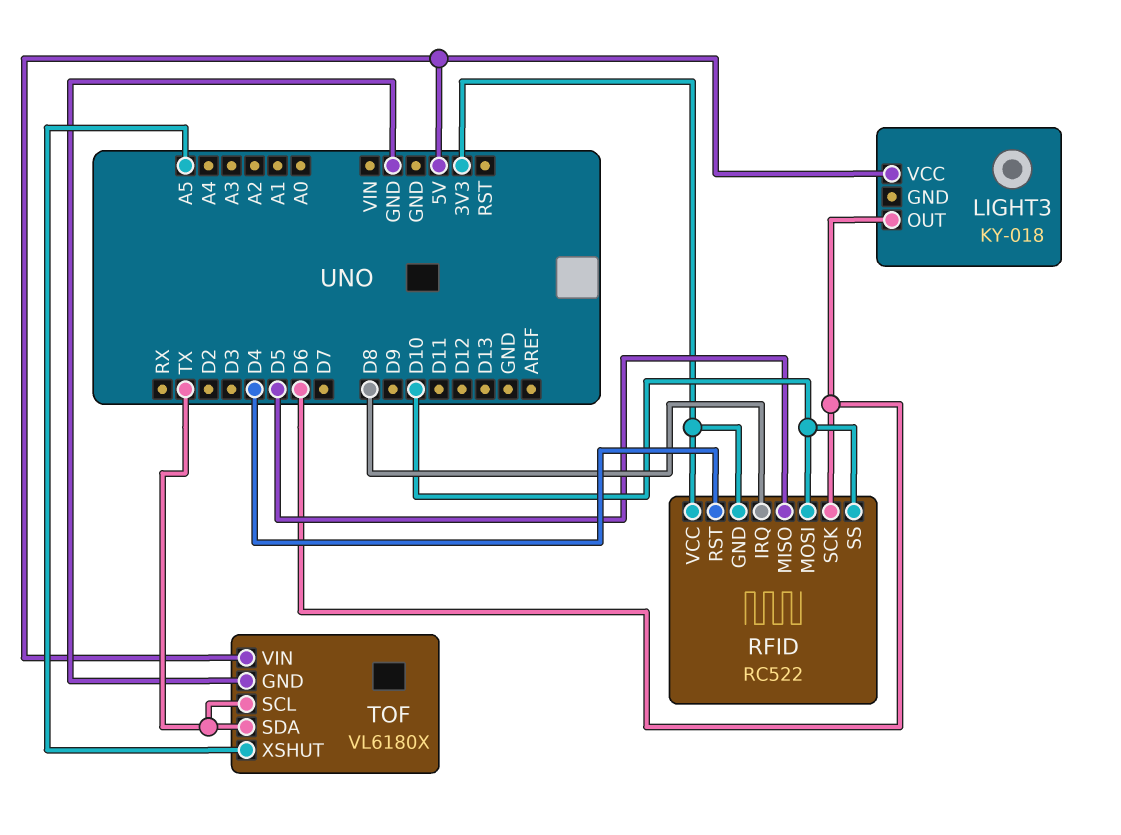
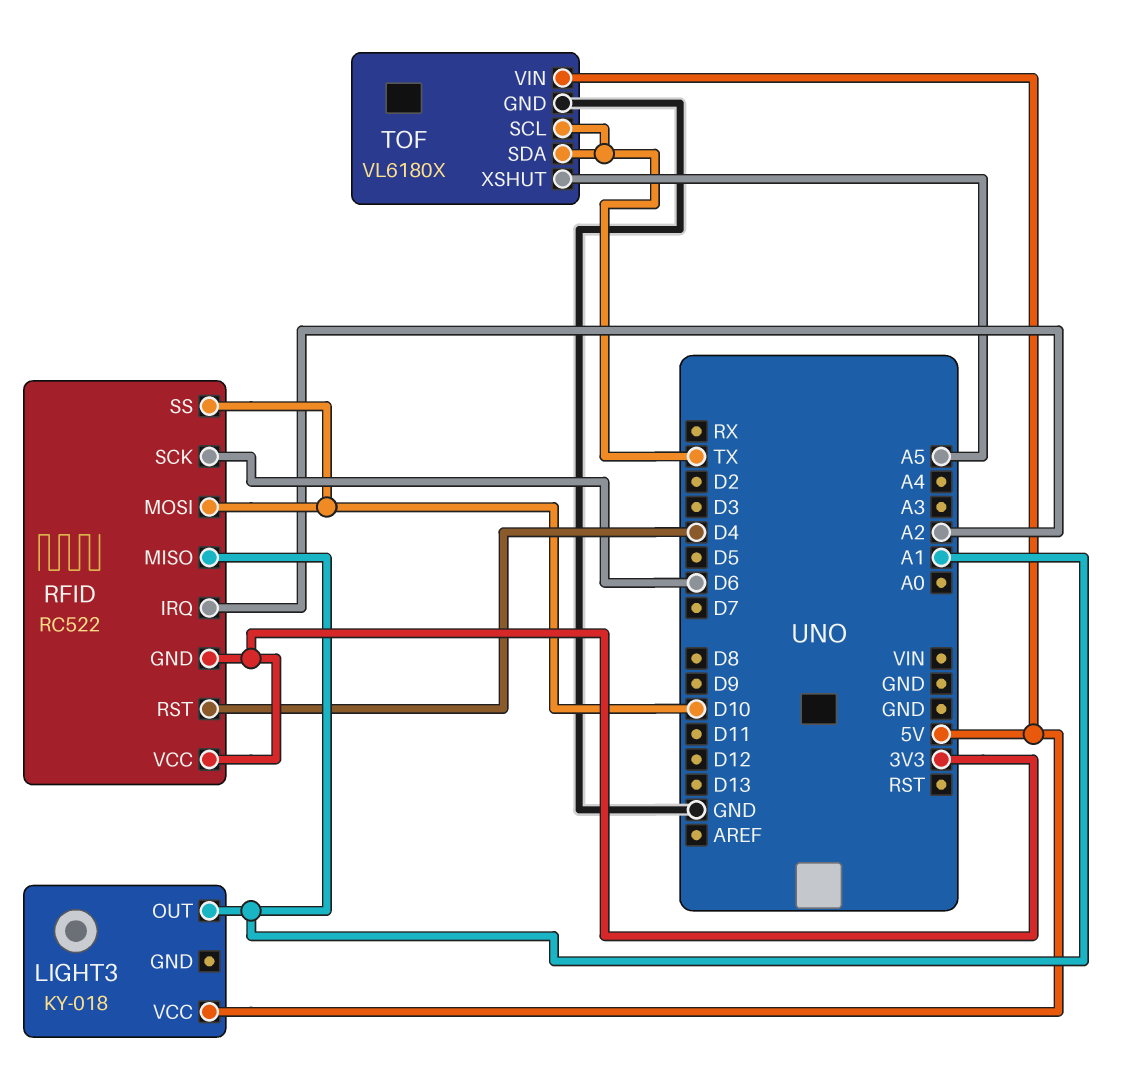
LIGHT3 pin OUT: D6 -> A1
RFID pin IRQ: D8 -> A2
RFID pin MISO: D5 -> A1

